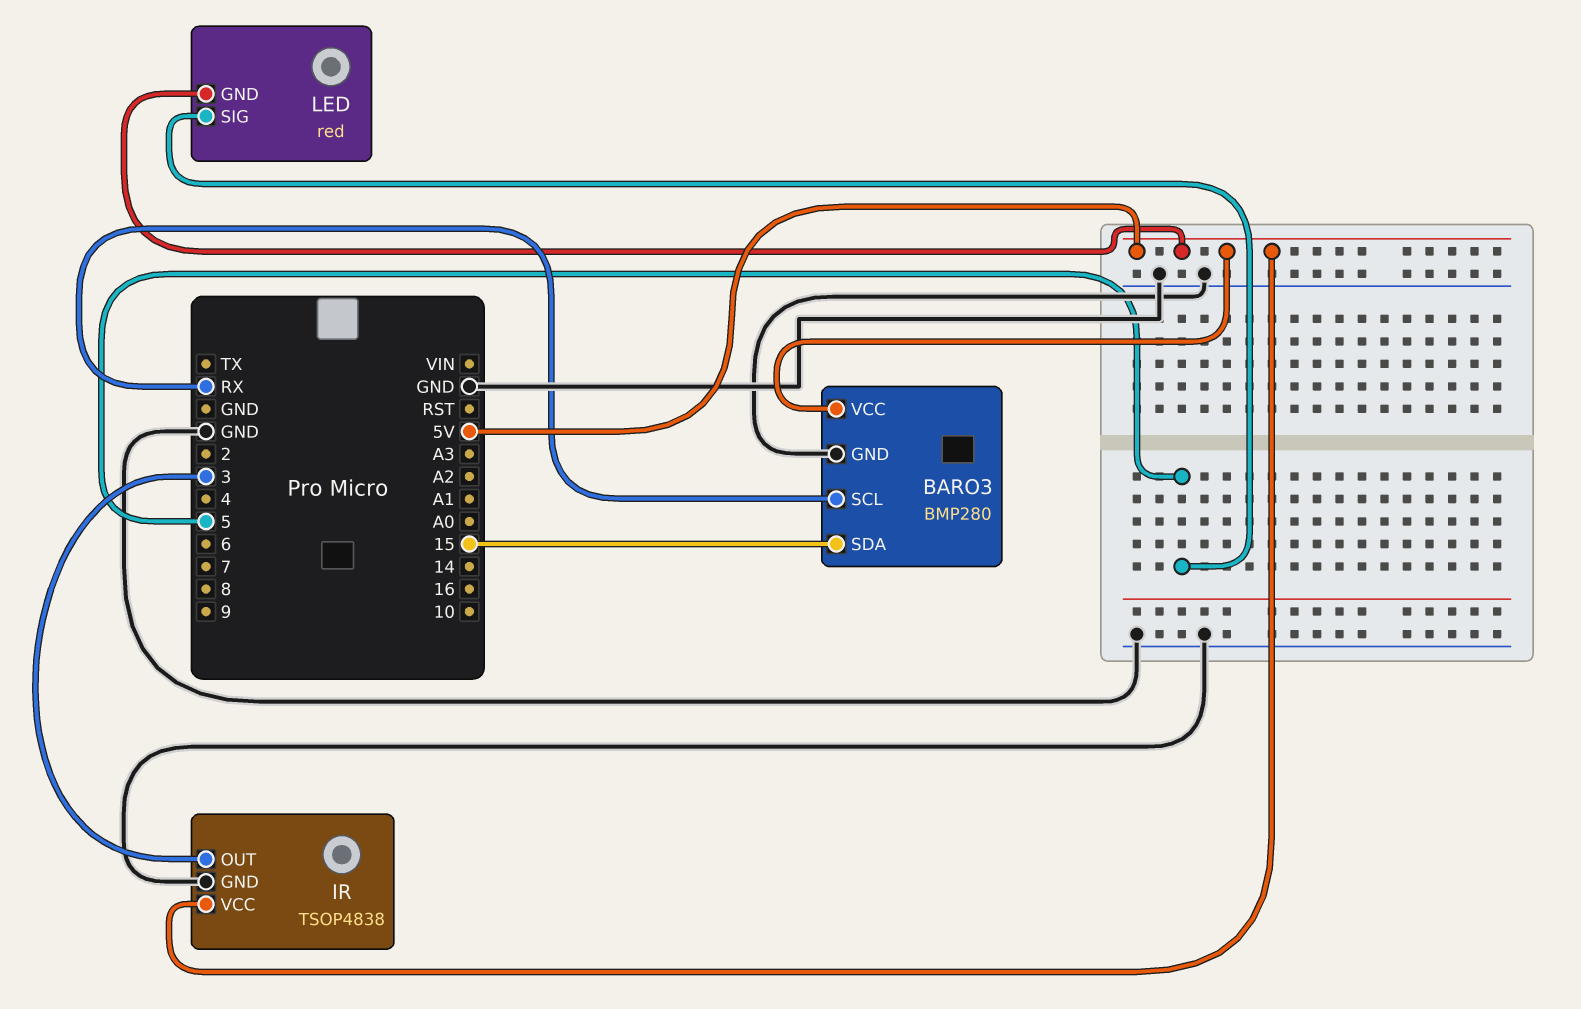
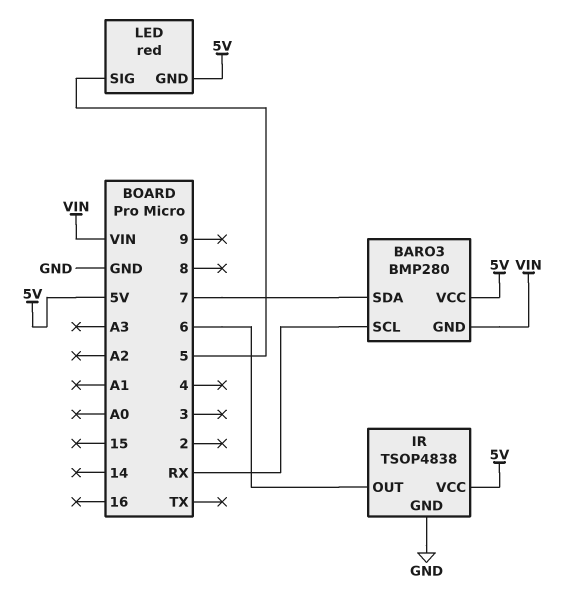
BARO3 pin GND: GND -> VIN
BARO3 pin SDA: 15 -> 7
IR pin OUT: 3 -> 6

